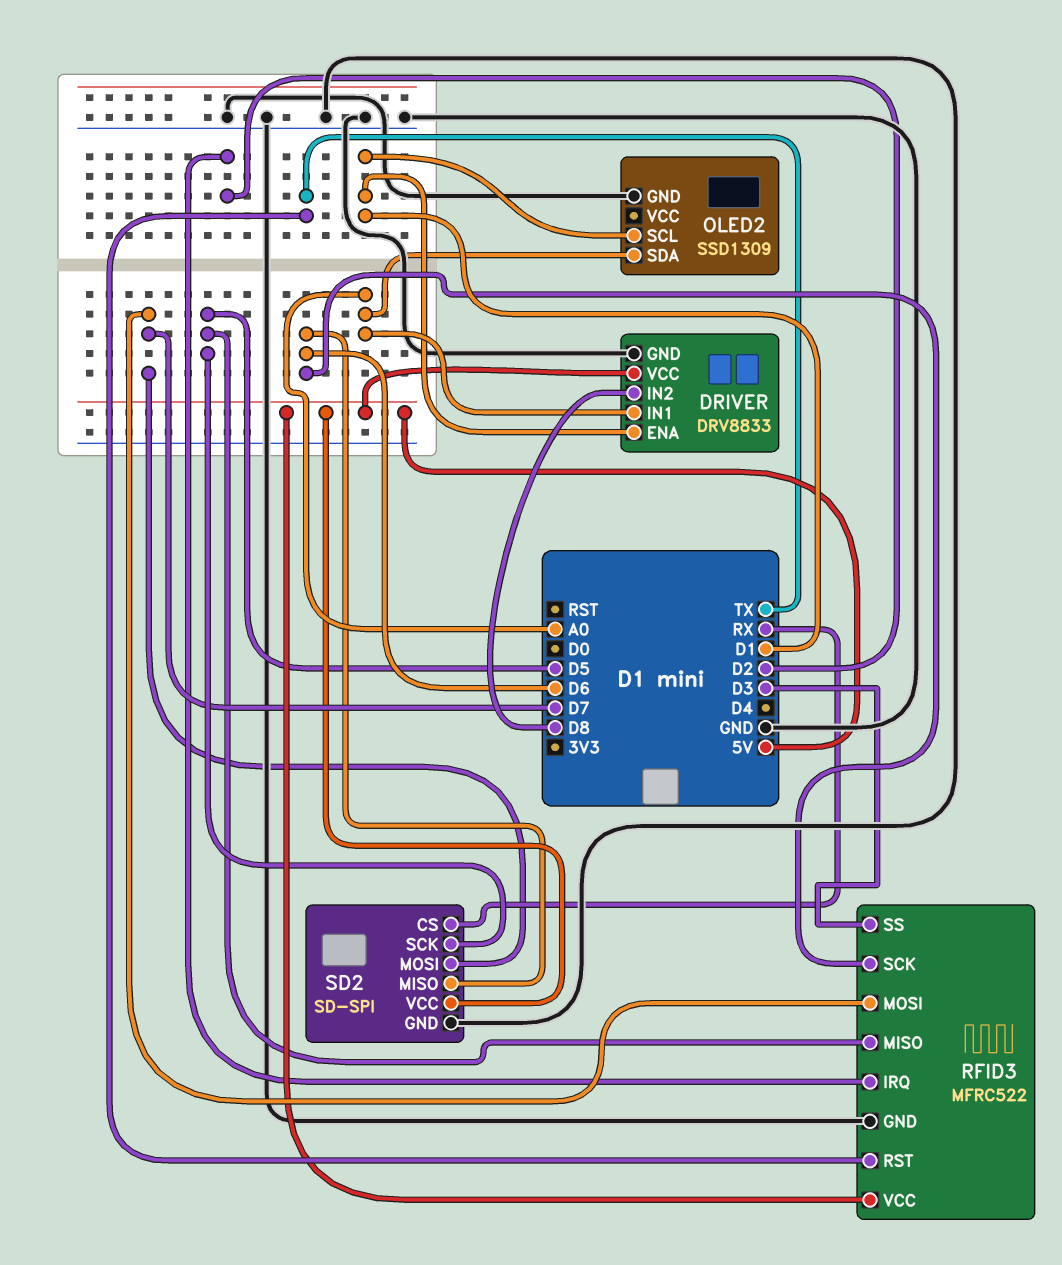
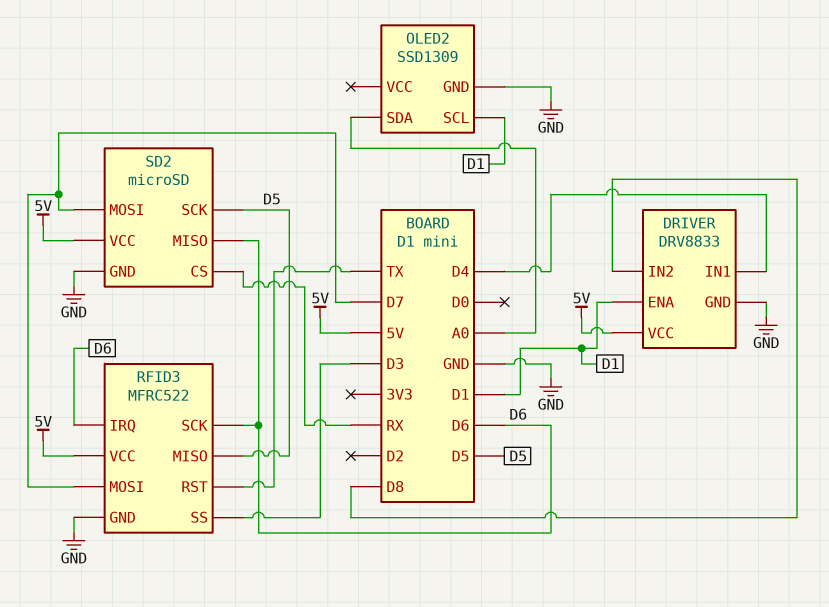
DRIVER pin IN1: A0 -> D4
RFID3 pin IRQ: D2 -> D6
SD2: SD-SPI -> microSD

